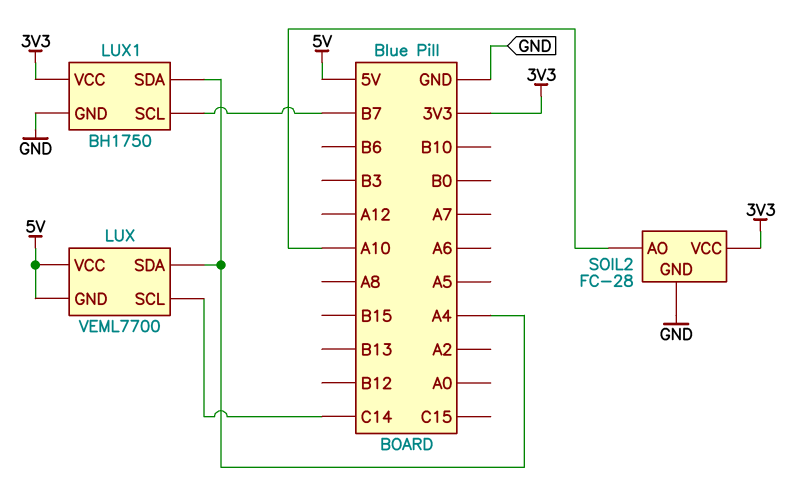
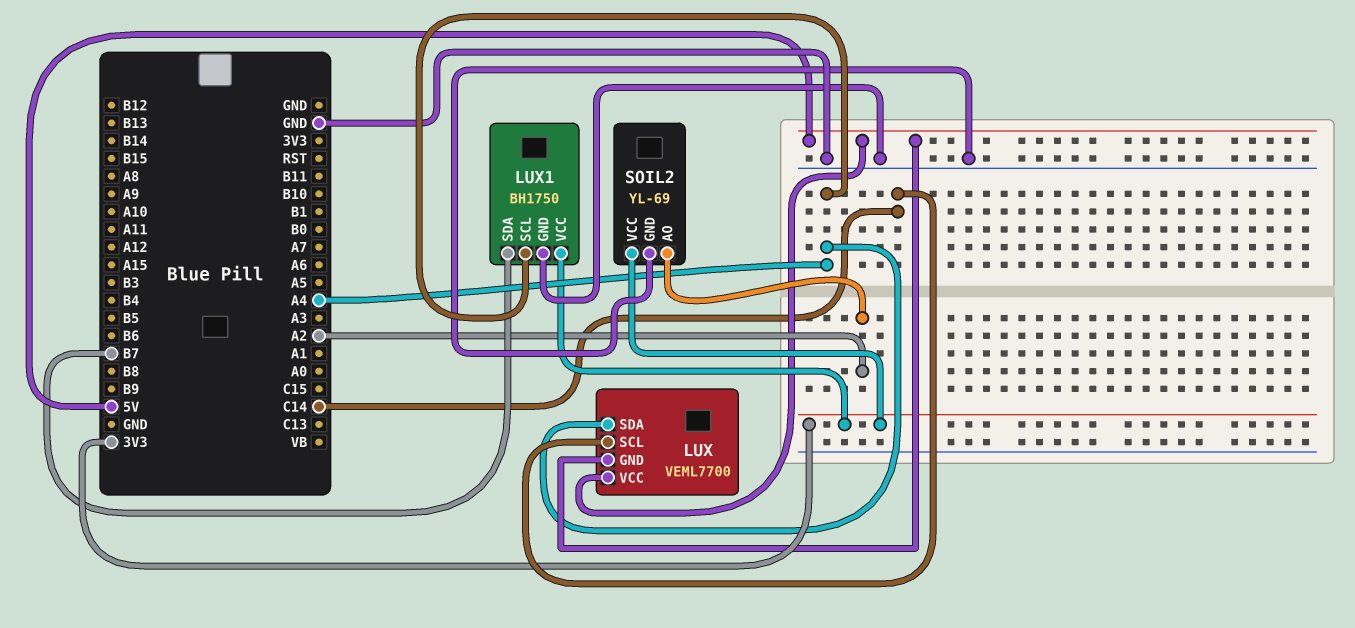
LUX1 pin SCL: B7 -> A4
LUX1 pin SDA: A4 -> B7
SOIL2: FC-28 -> YL-69
SOIL2 pin AO: A10 -> A2

